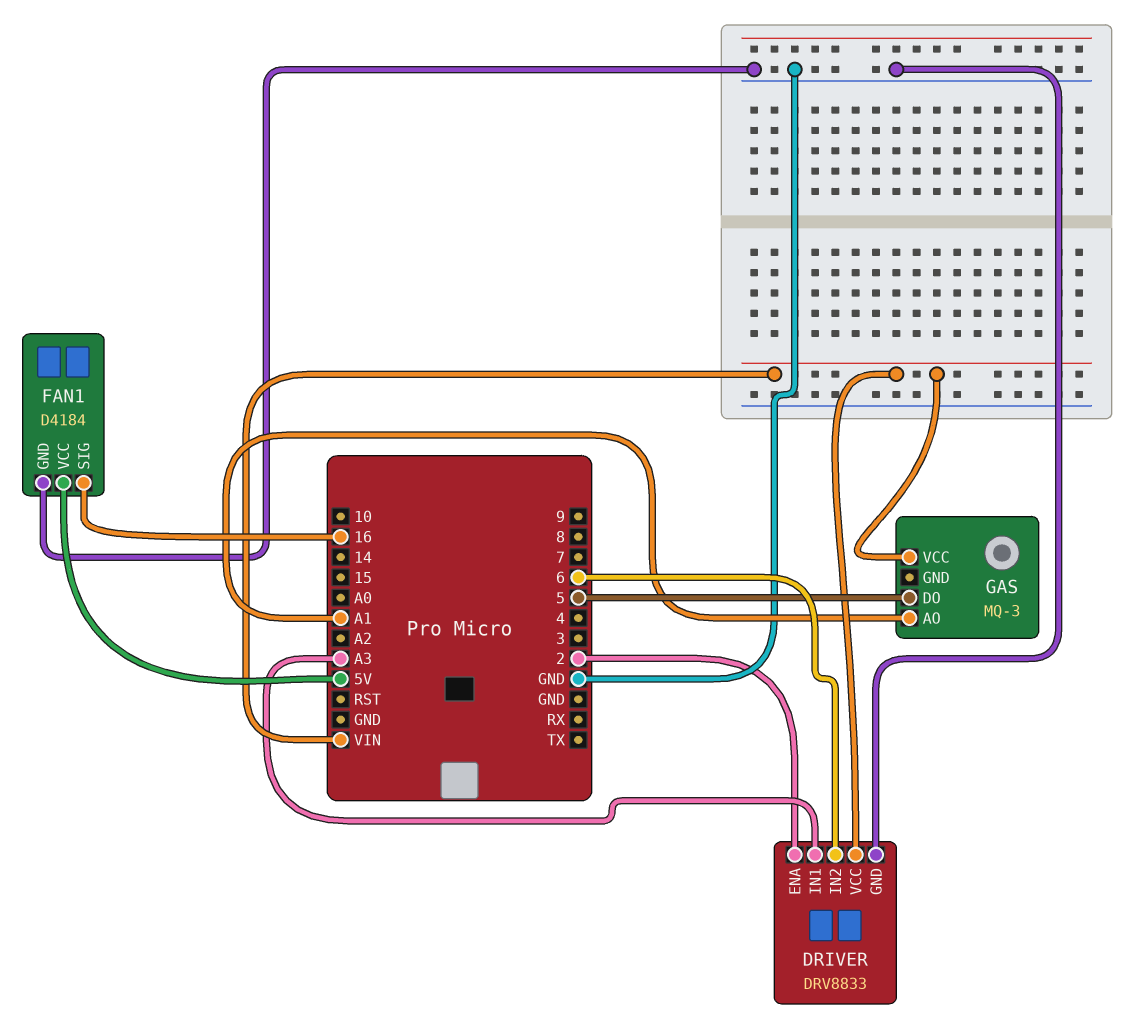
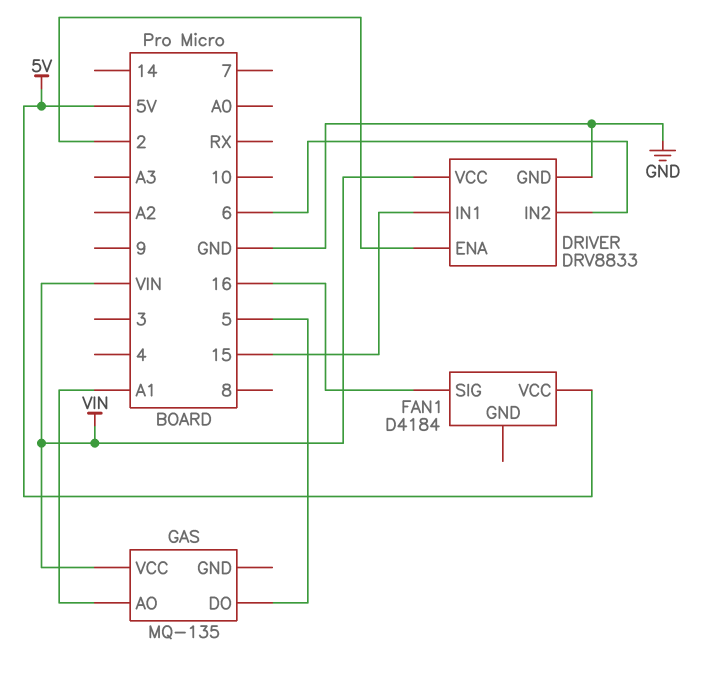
DRIVER pin IN1: A3 -> 15
FAN1 pin GND: GND -> none
GAS: MQ-3 -> MQ-135

